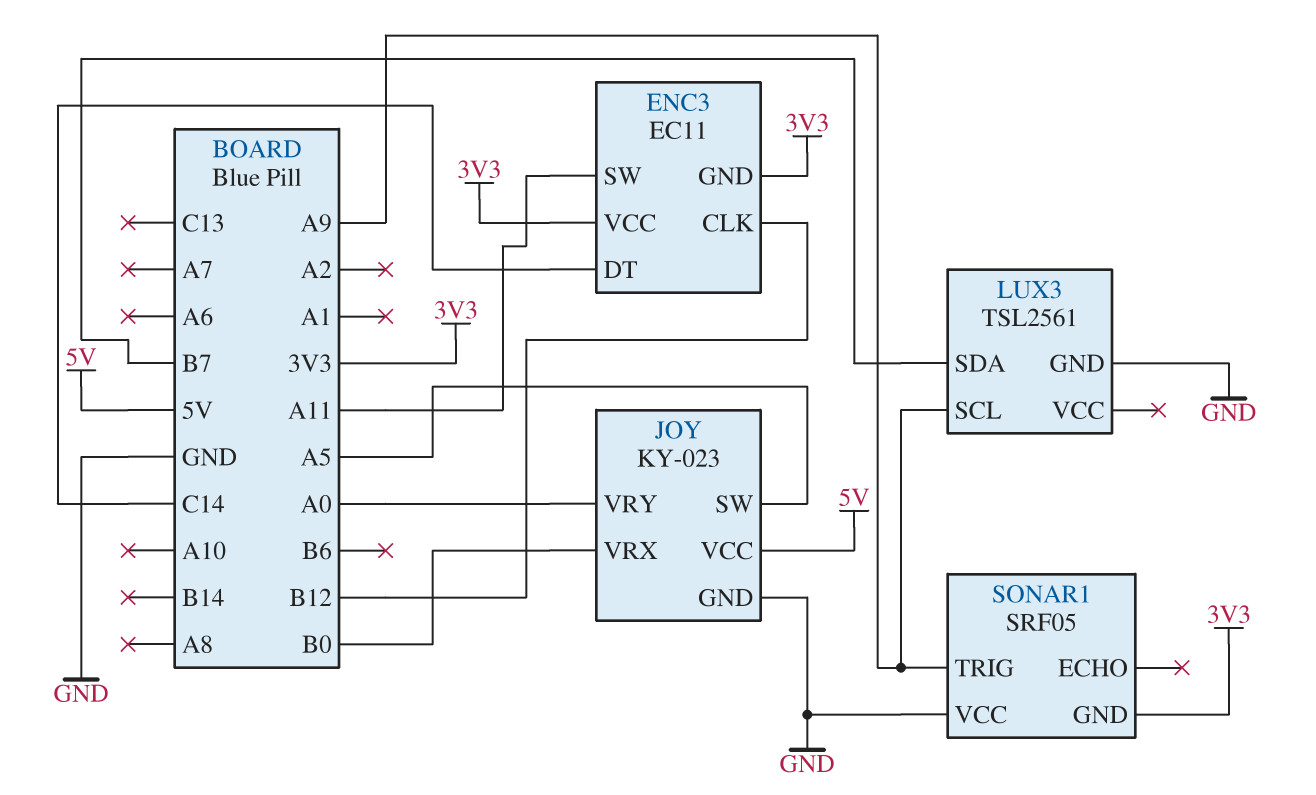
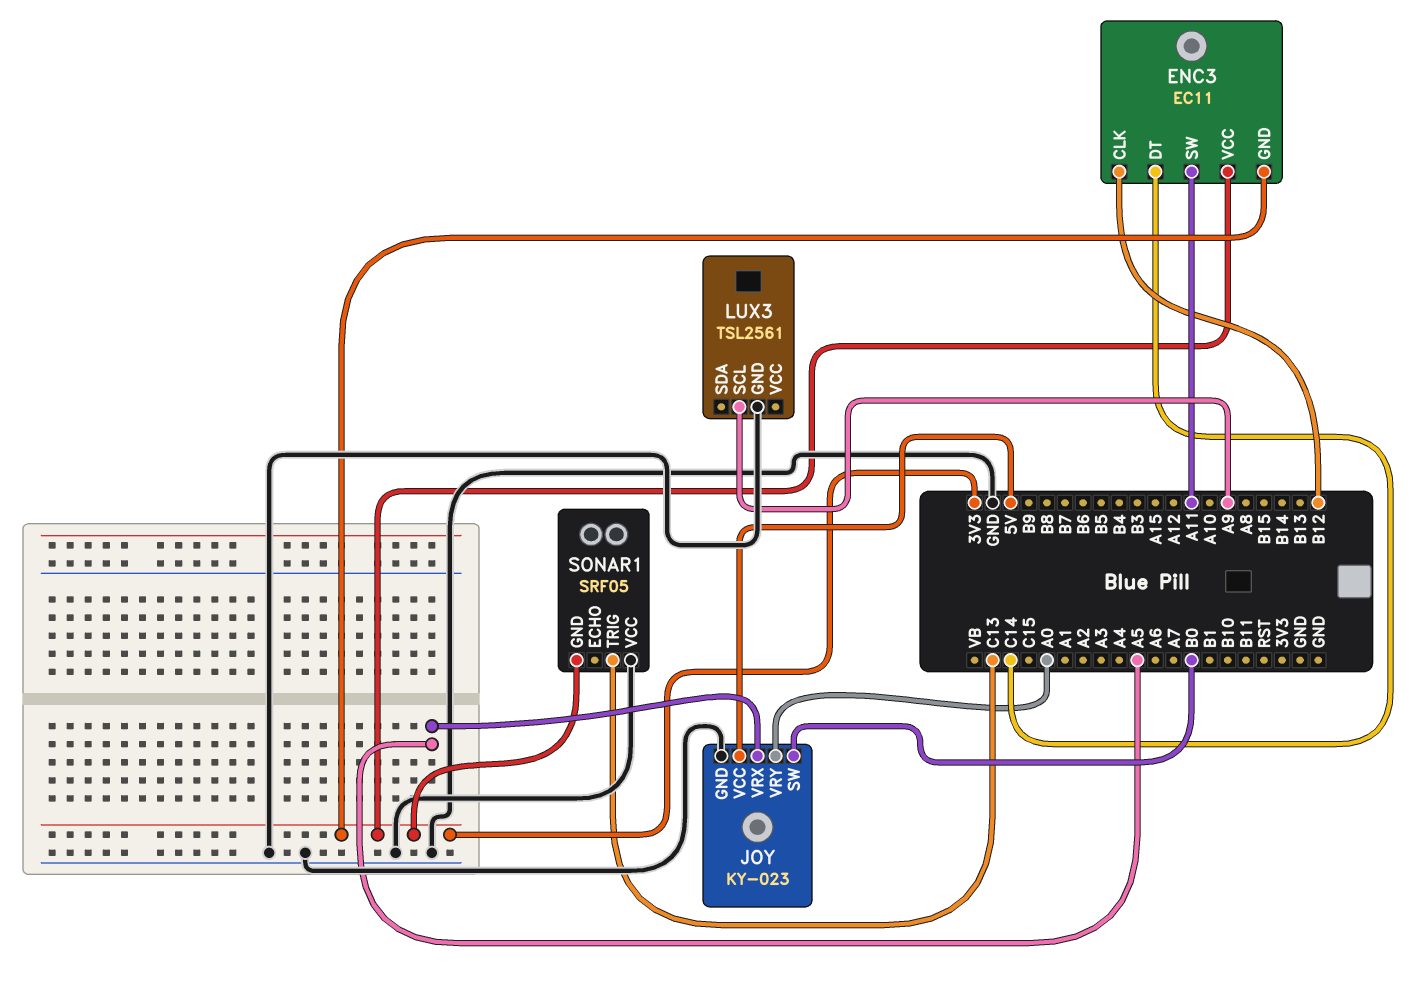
JOY pin SW: A5 -> B0
JOY pin VRX: B0 -> A5
LUX3 pin SDA: B7 -> none
SONAR1 pin TRIG: A9 -> C13

